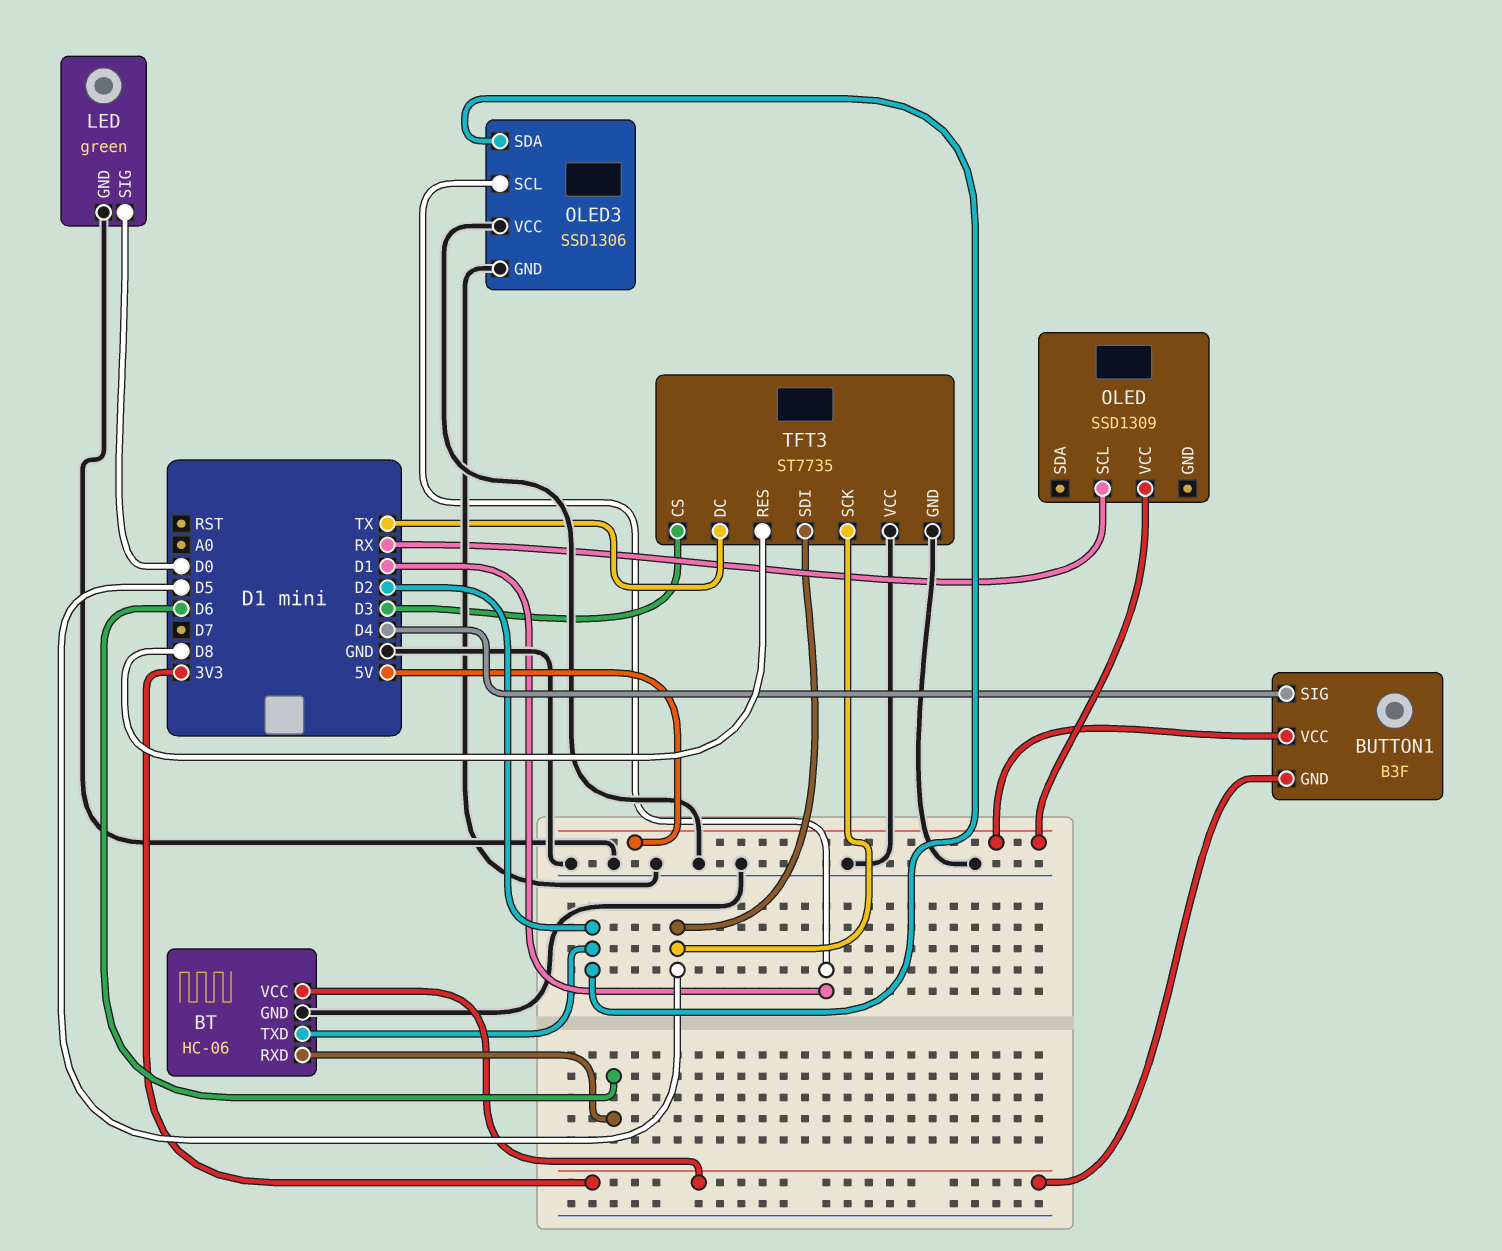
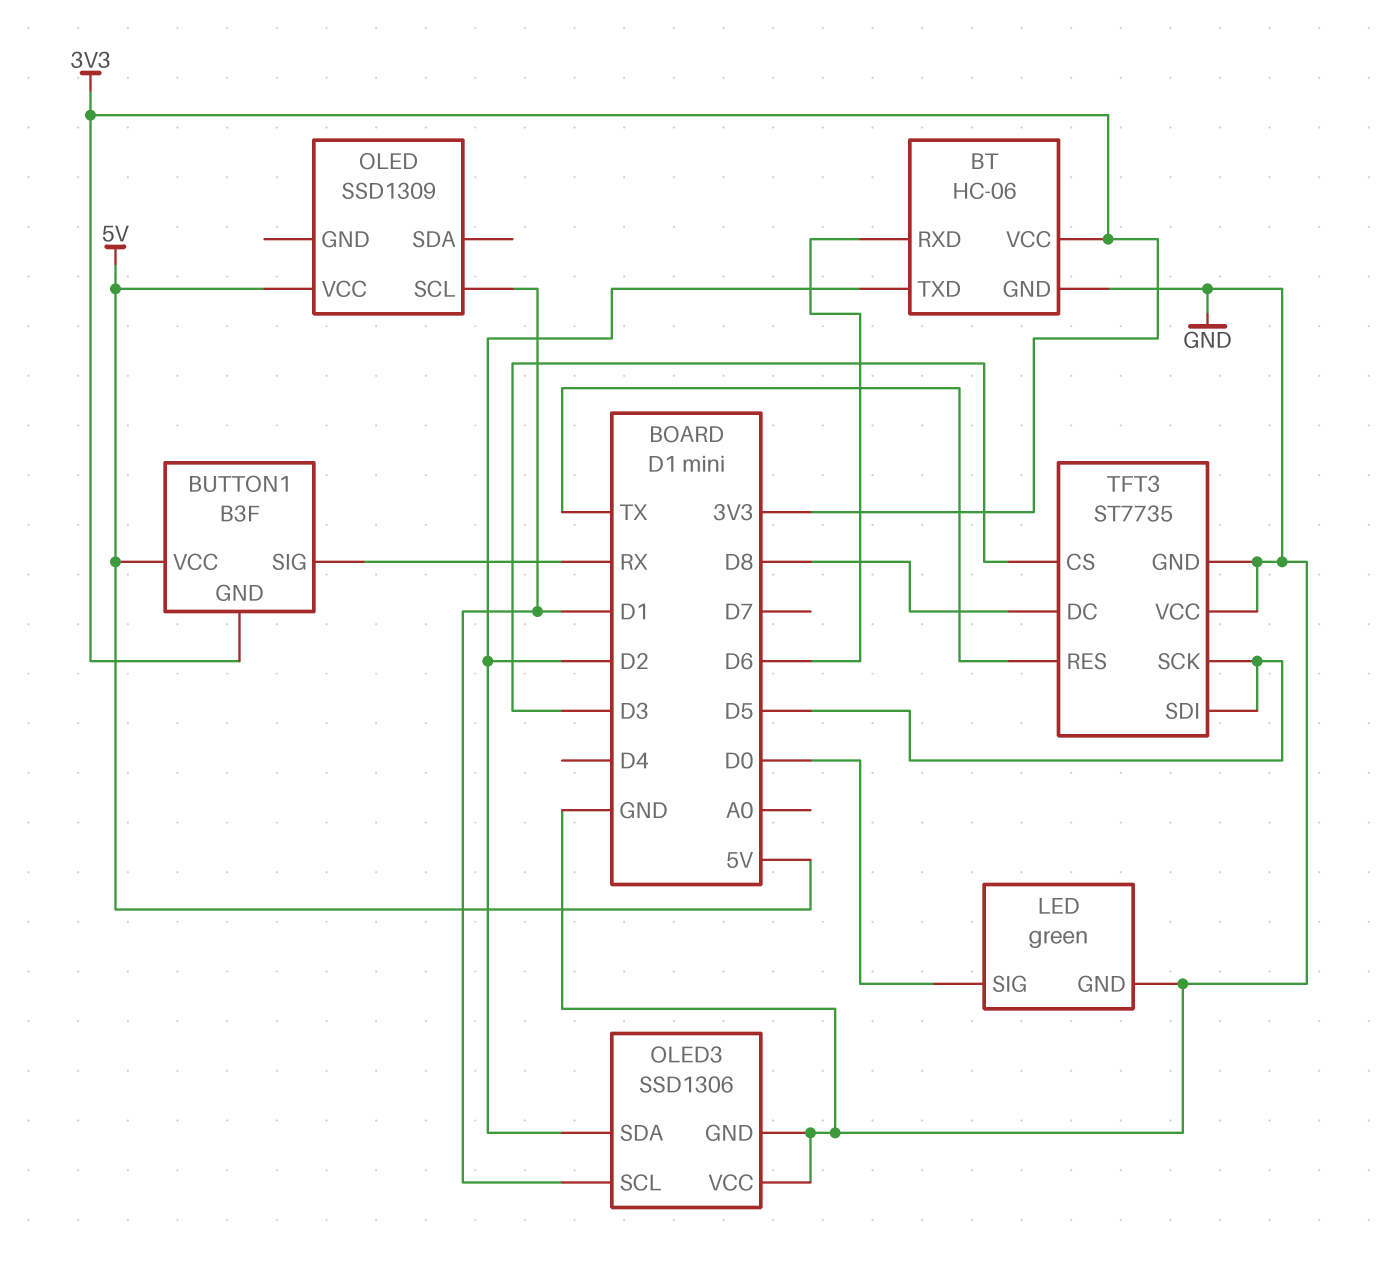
BUTTON1 pin SIG: D4 -> RX
OLED pin SCL: RX -> D1
TFT3 pin DC: TX -> D8
TFT3 pin RES: D8 -> TX

